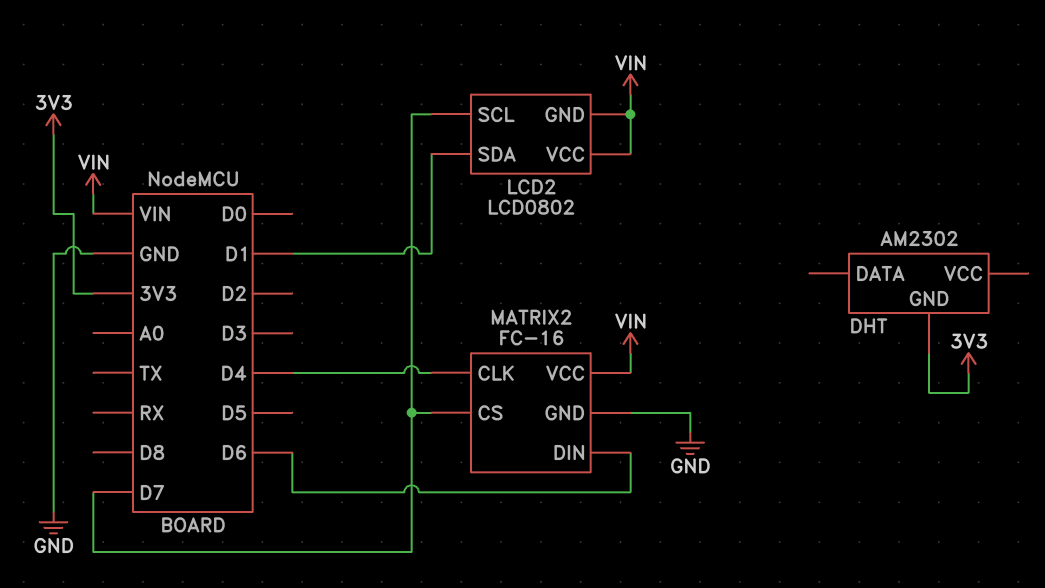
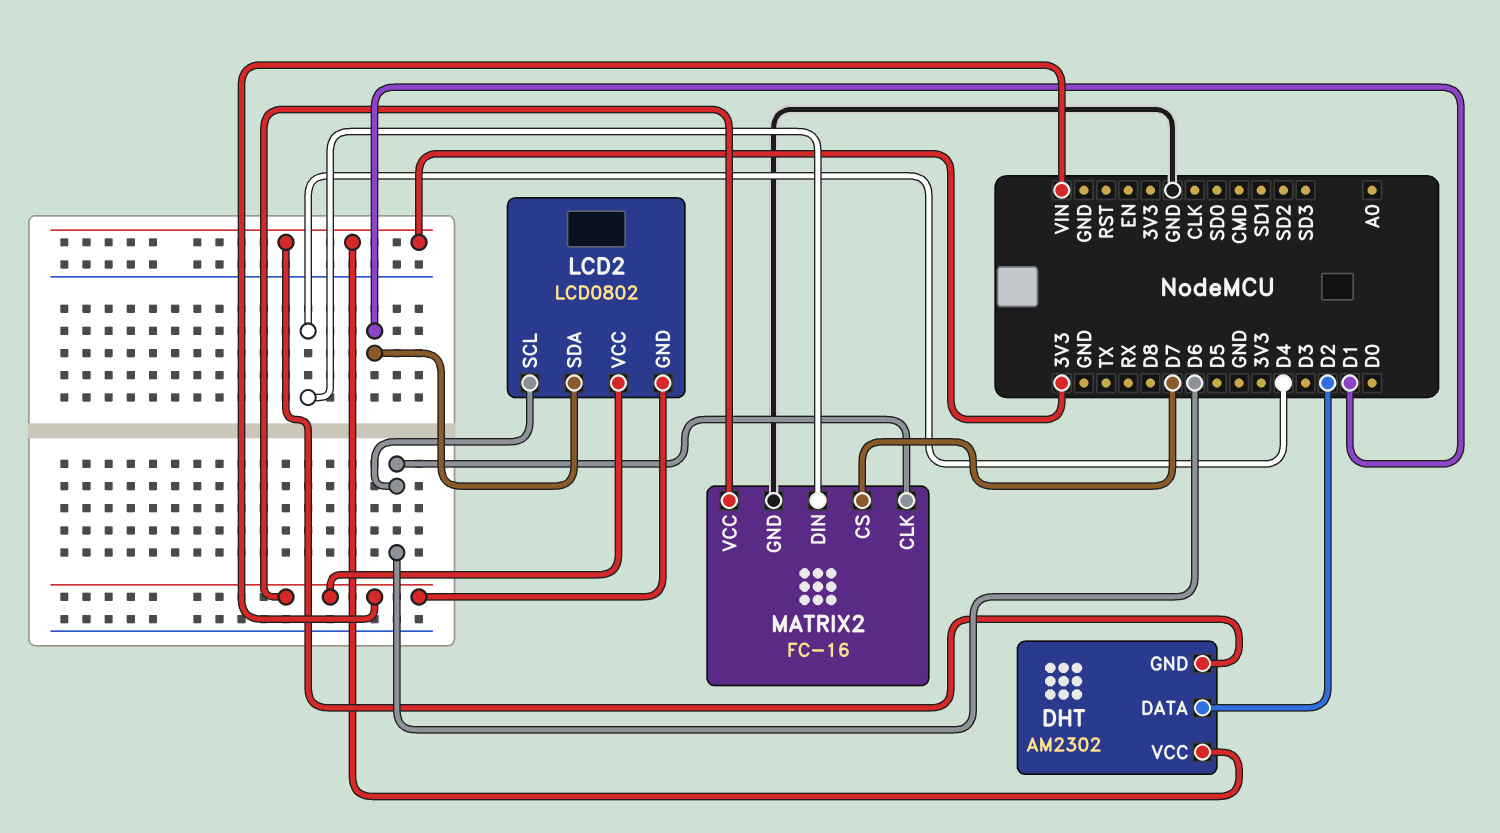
DHT pin DATA: none -> D2
DHT pin VCC: none -> 3V3
LCD2 pin SCL: D7 -> D6
MATRIX2 pin CLK: D4 -> D6
MATRIX2 pin DIN: D6 -> D4

